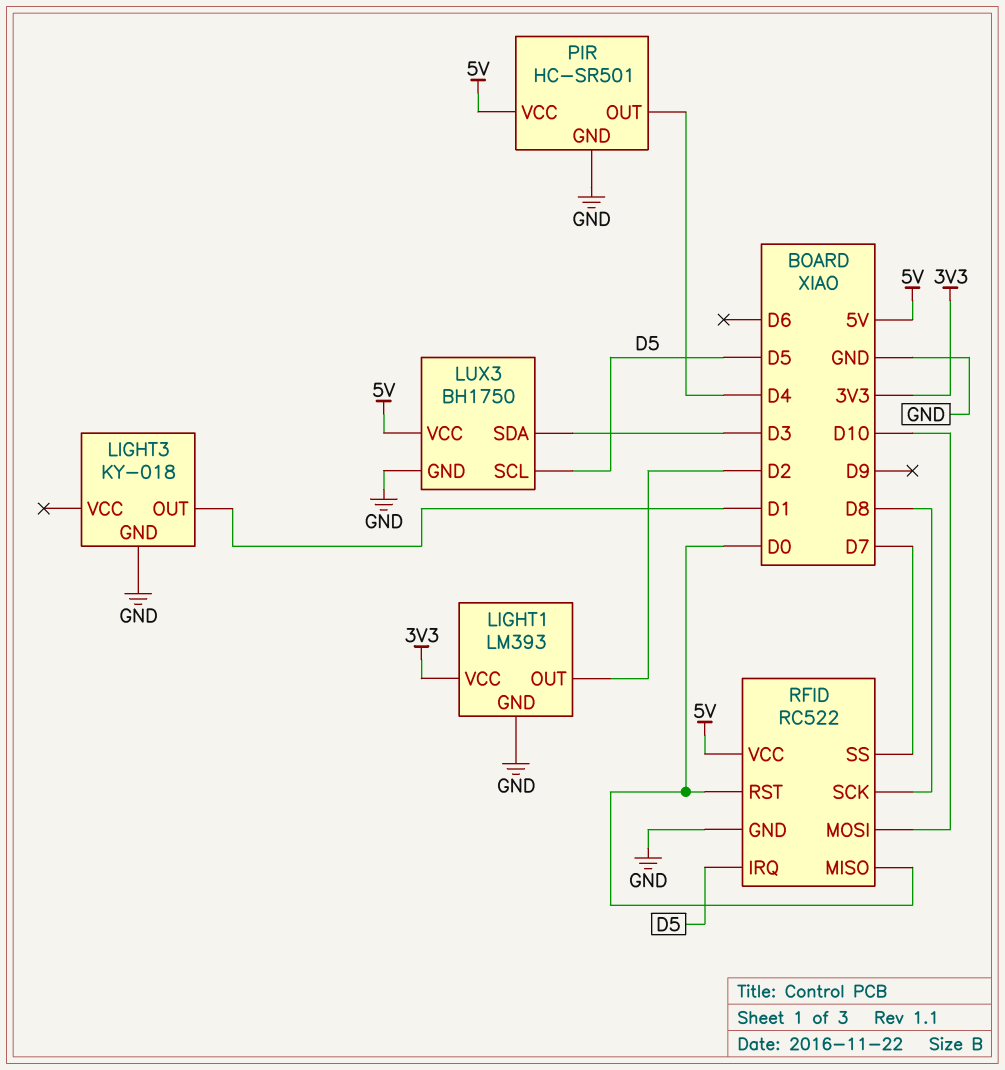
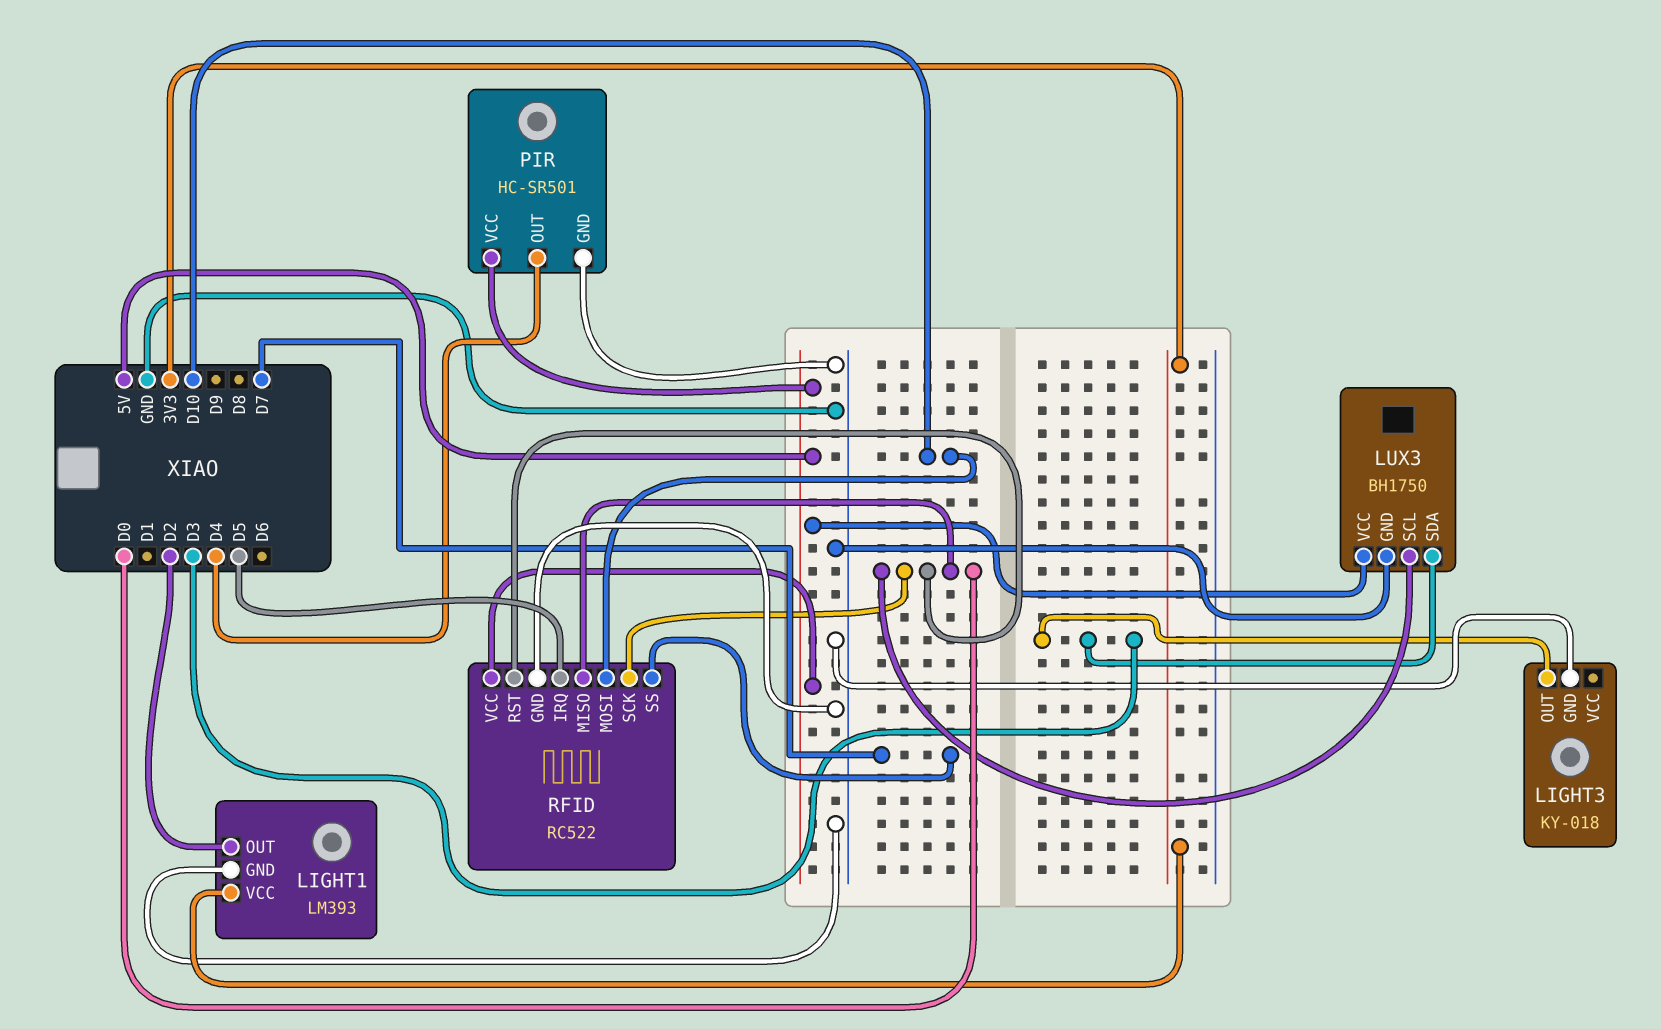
LIGHT3 pin OUT: D1 -> D3
LUX3 pin SCL: D5 -> D0
RFID pin SCK: D8 -> D0

